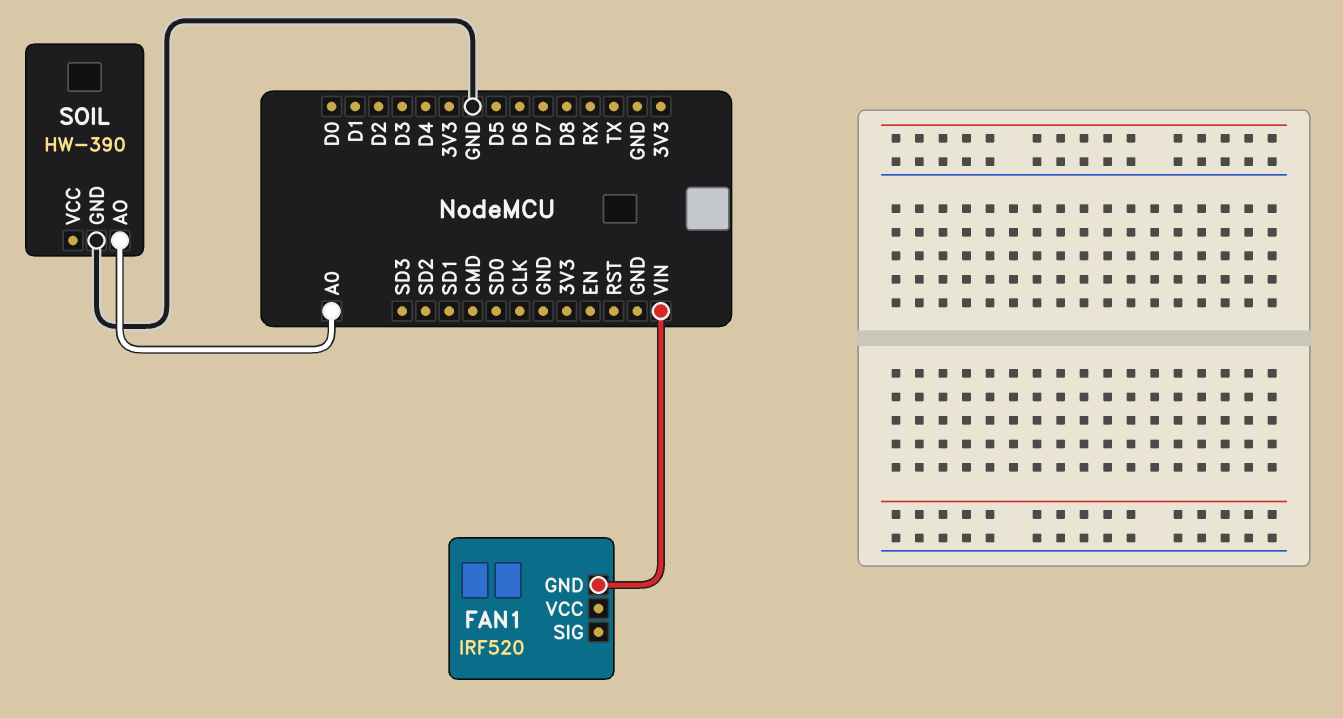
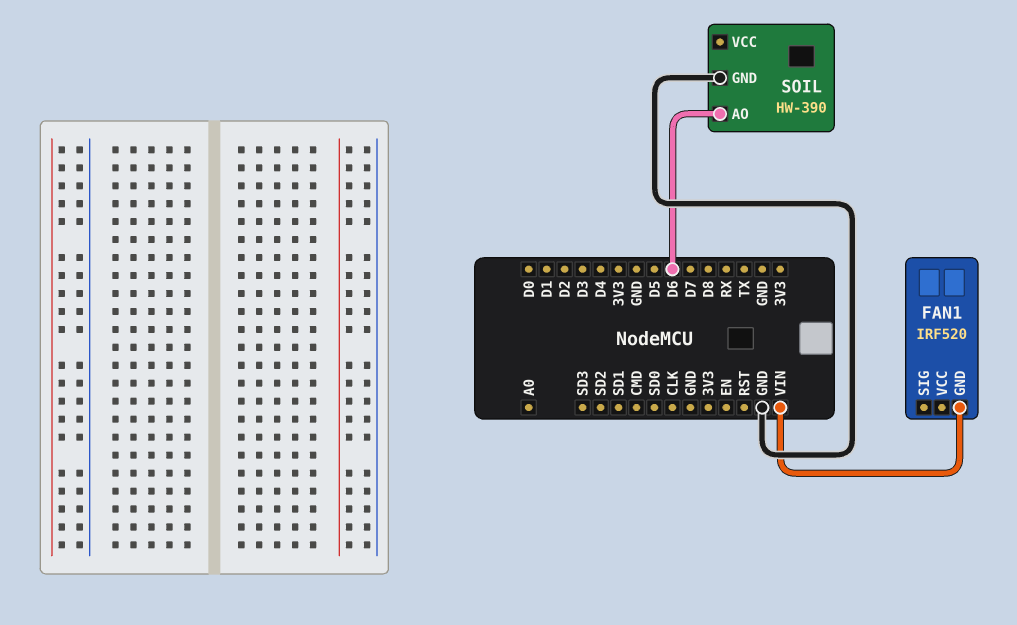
SOIL pin AO: A0 -> D6

